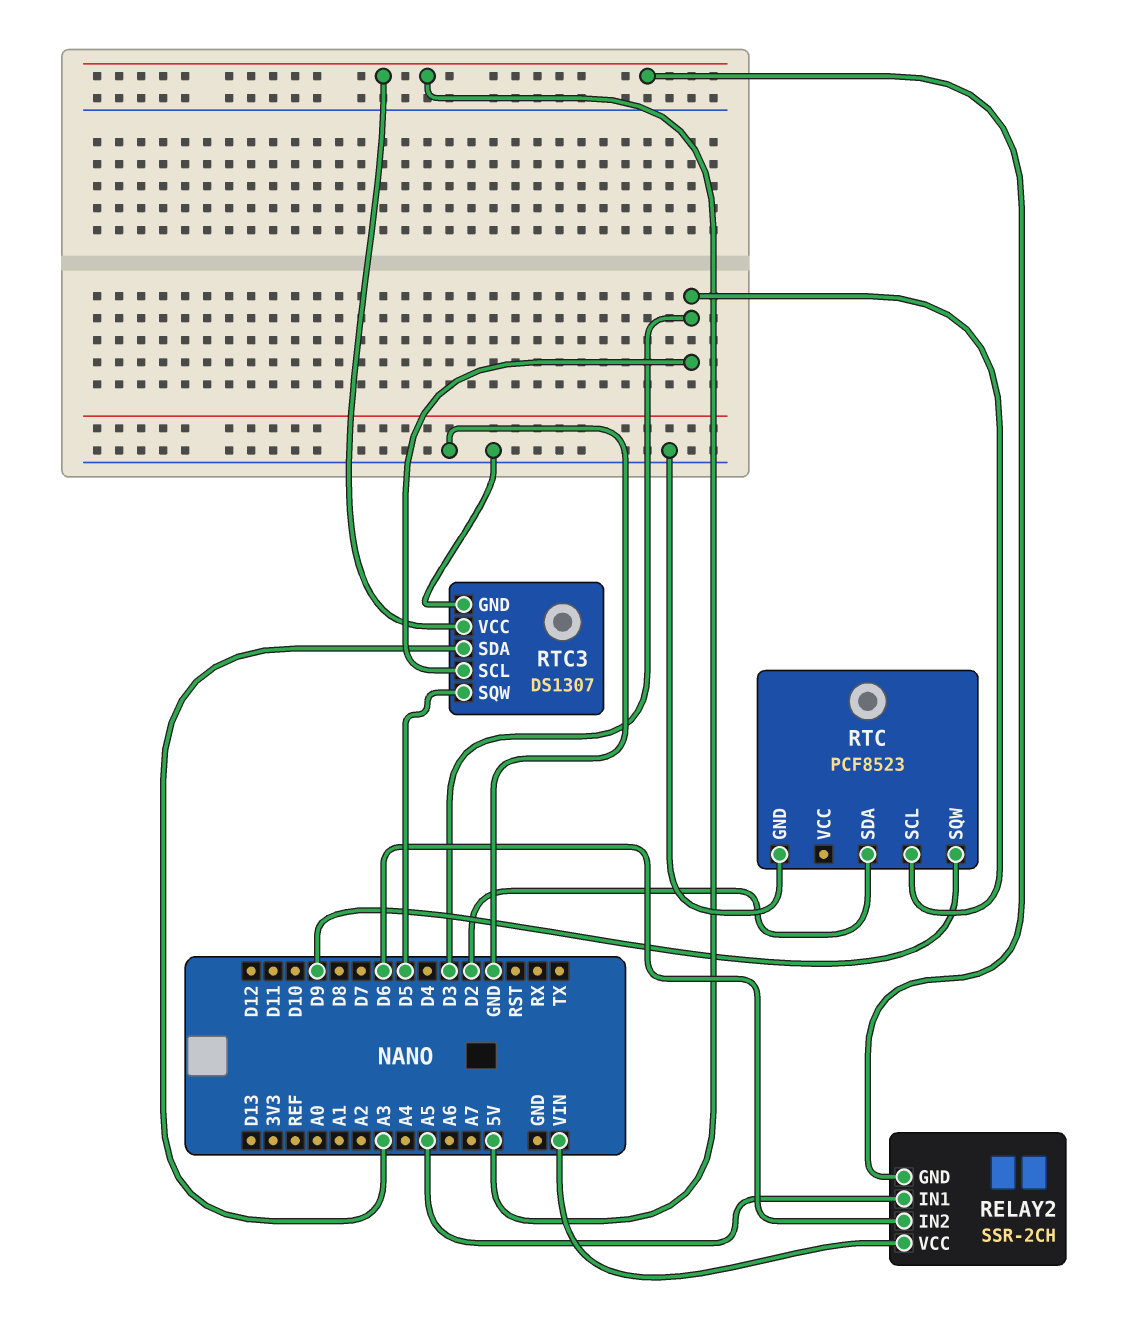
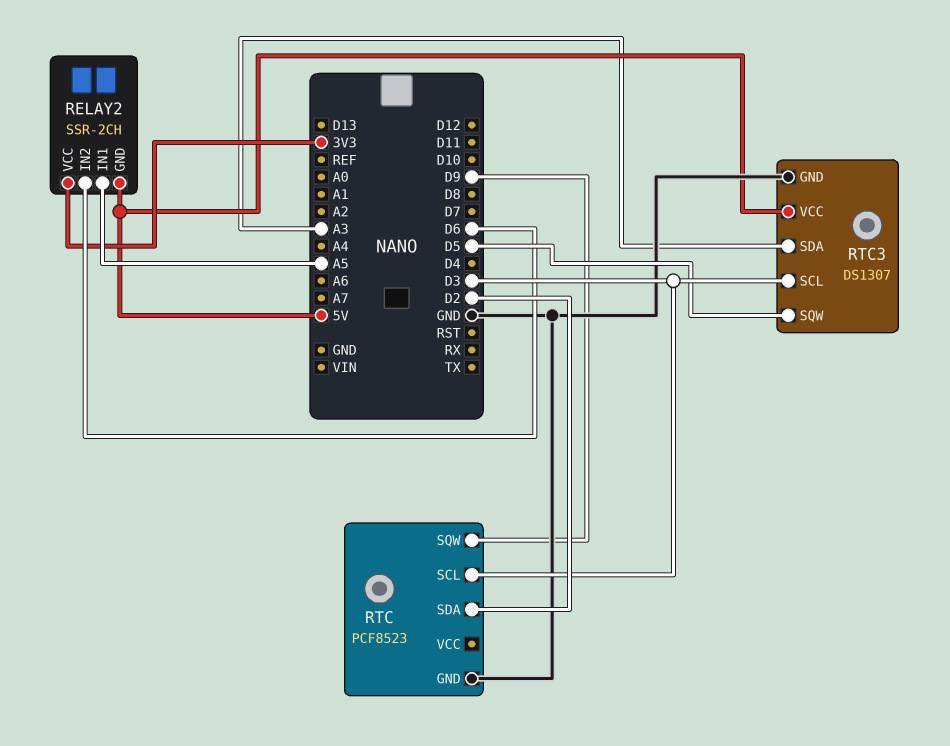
RELAY2 pin VCC: VIN -> 3V3

